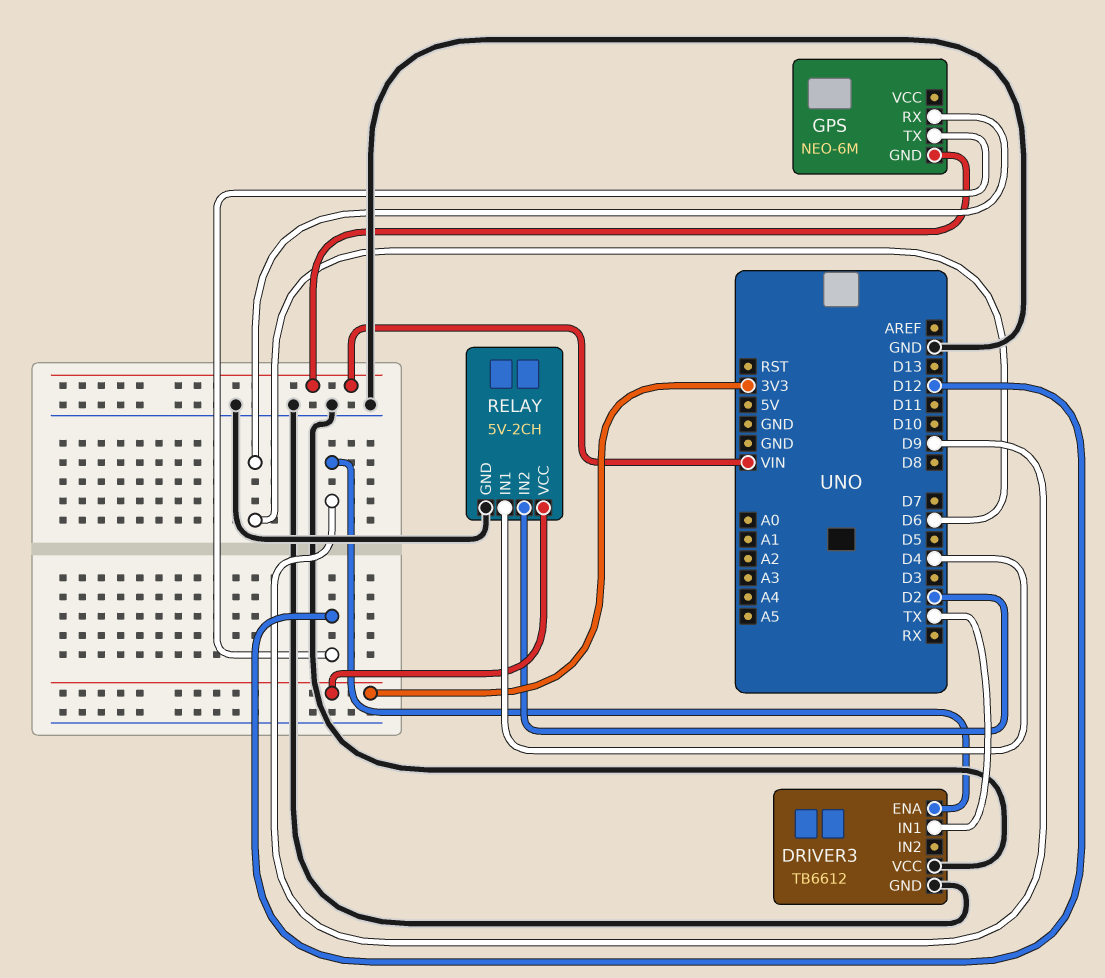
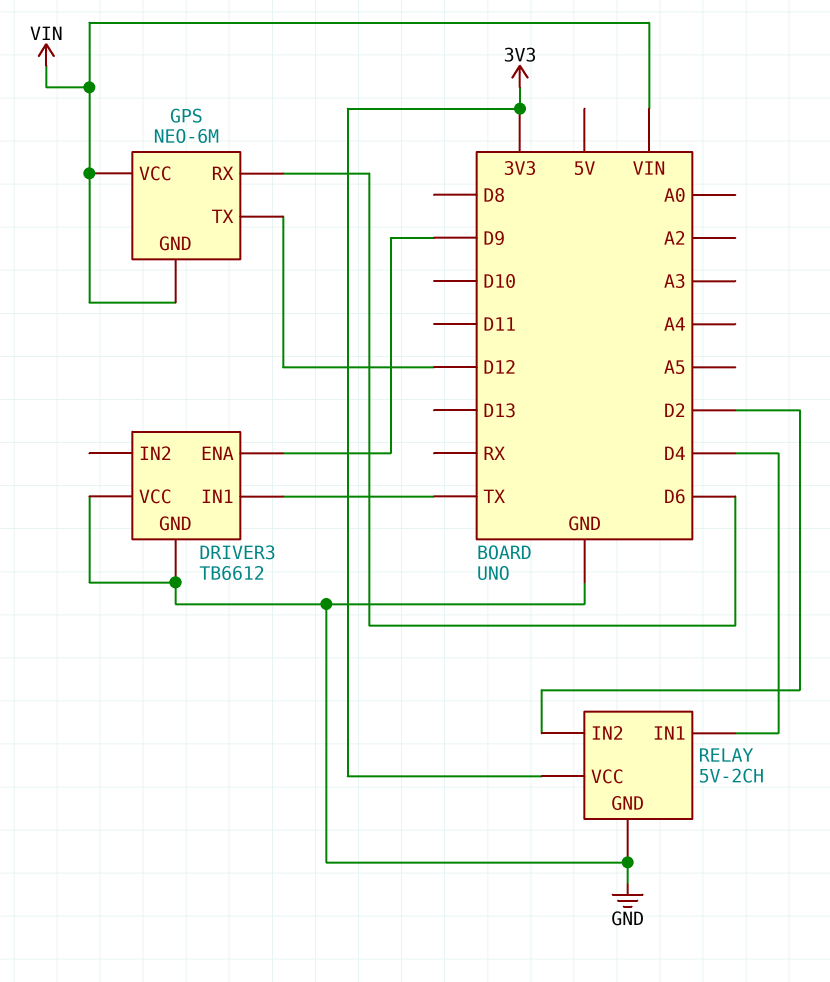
GPS pin VCC: none -> VIN

